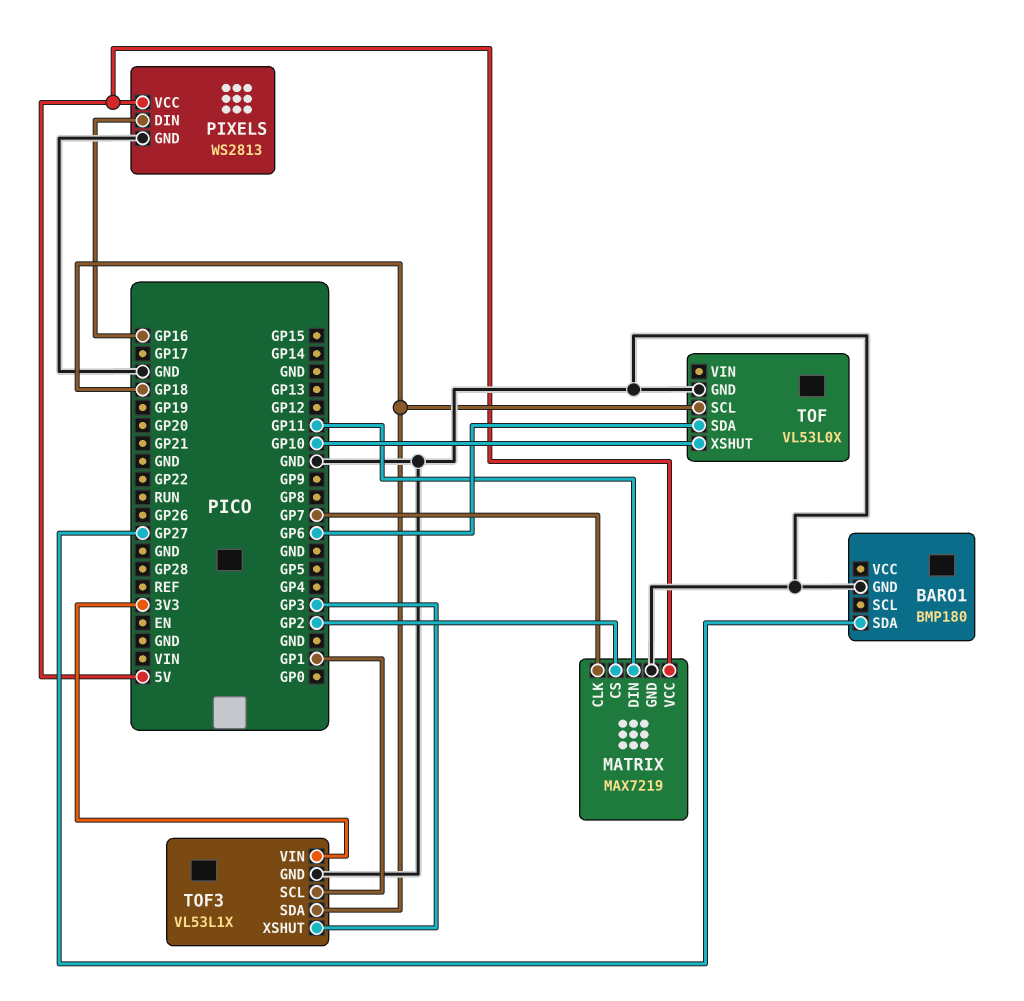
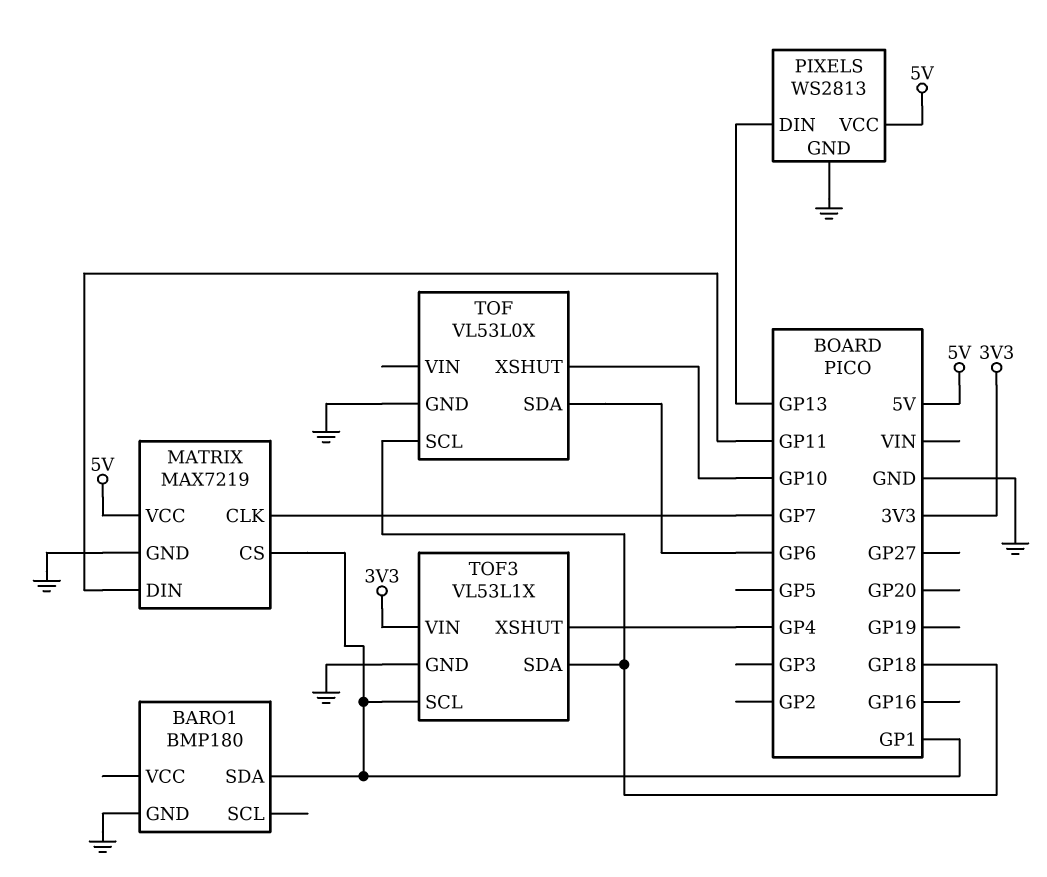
BARO1 pin SDA: GP27 -> GP1
MATRIX pin CS: GP2 -> GP1
PIXELS pin DIN: GP16 -> GP13
TOF3 pin XSHUT: GP3 -> GP4

